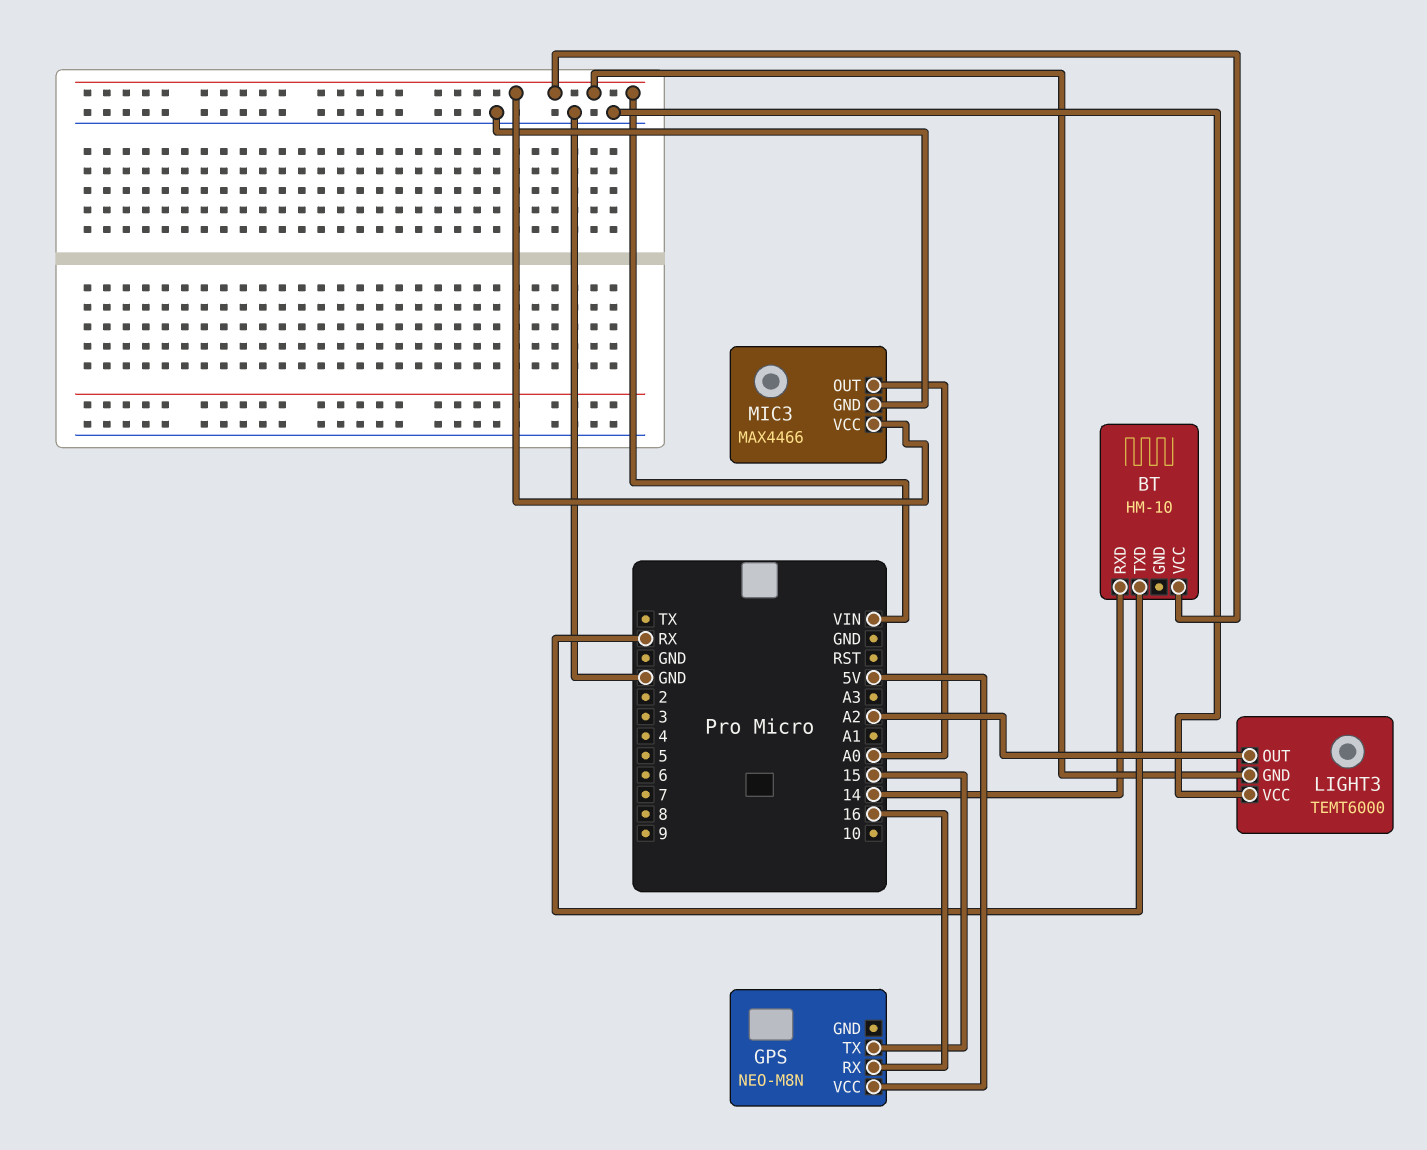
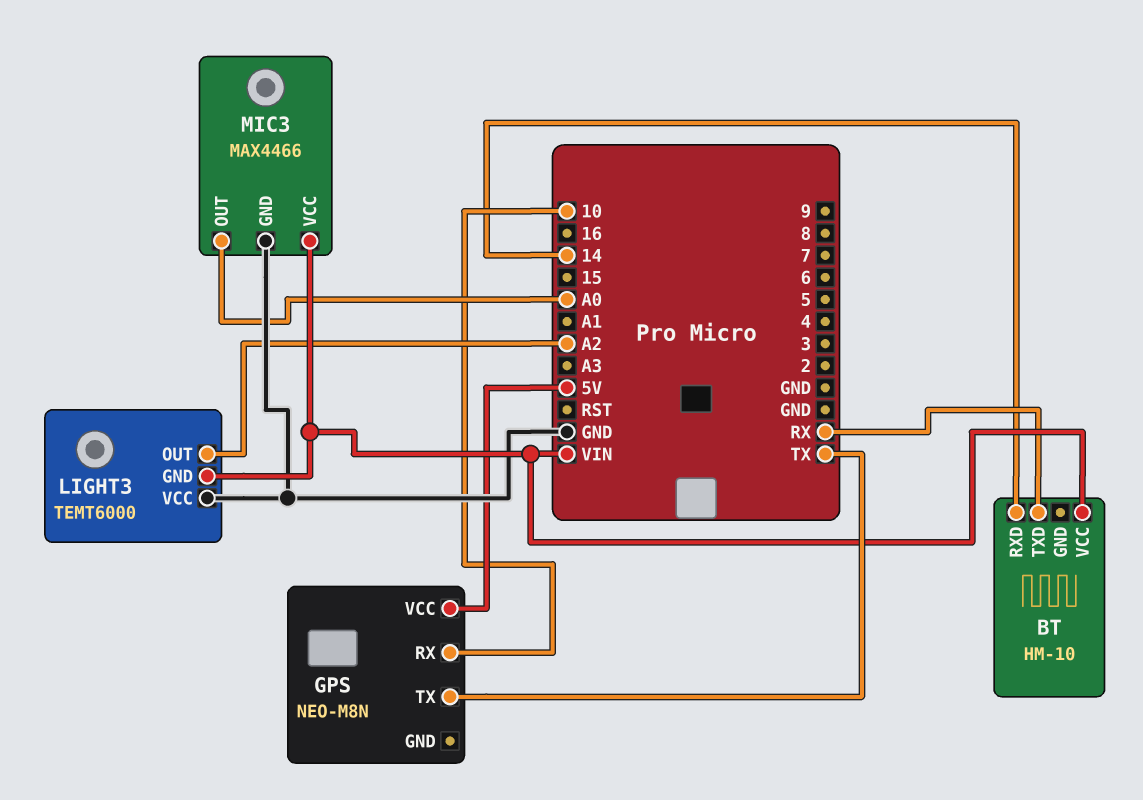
GPS pin RX: 16 -> 10
GPS pin TX: 15 -> TX

